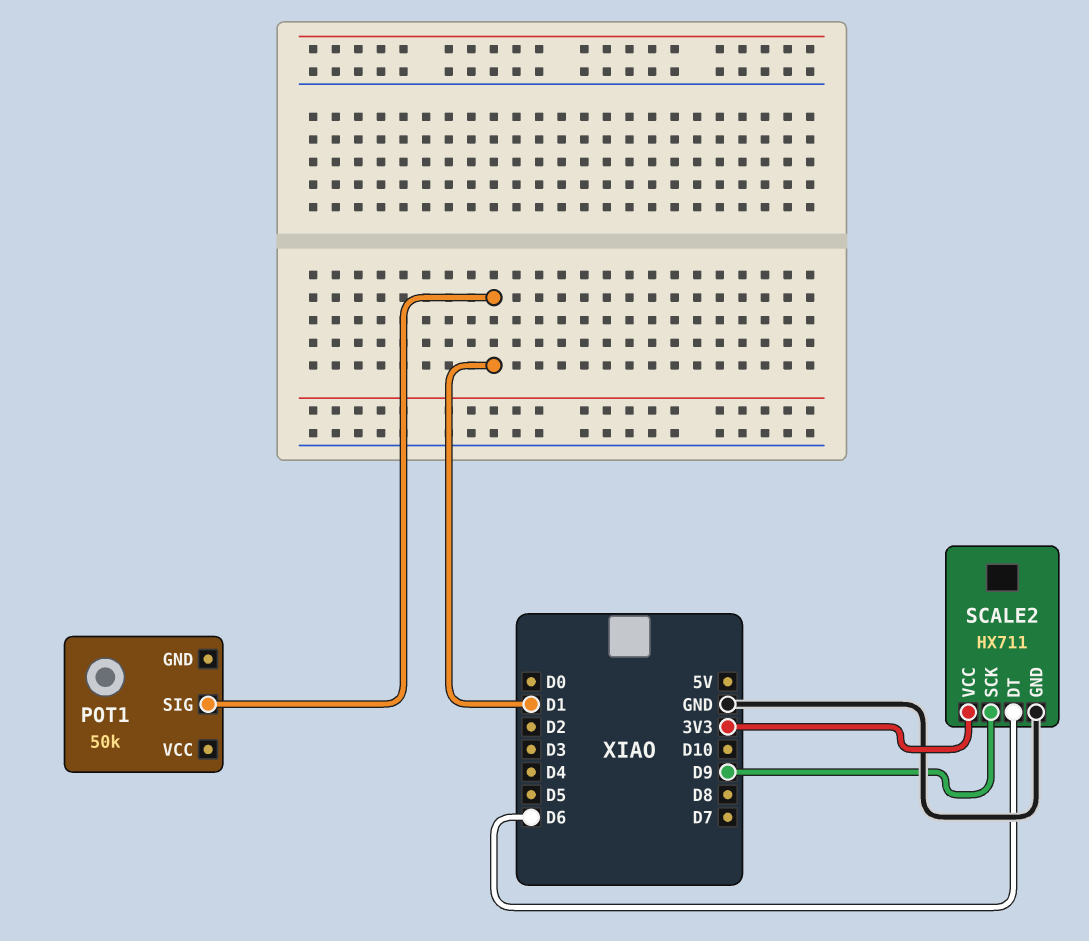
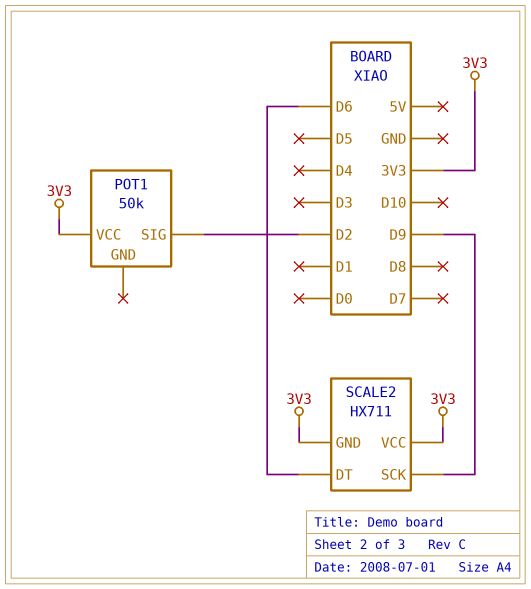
POT1 pin SIG: D1 -> D2
POT1 pin VCC: none -> 3V3
SCALE2 pin GND: GND -> 3V3

